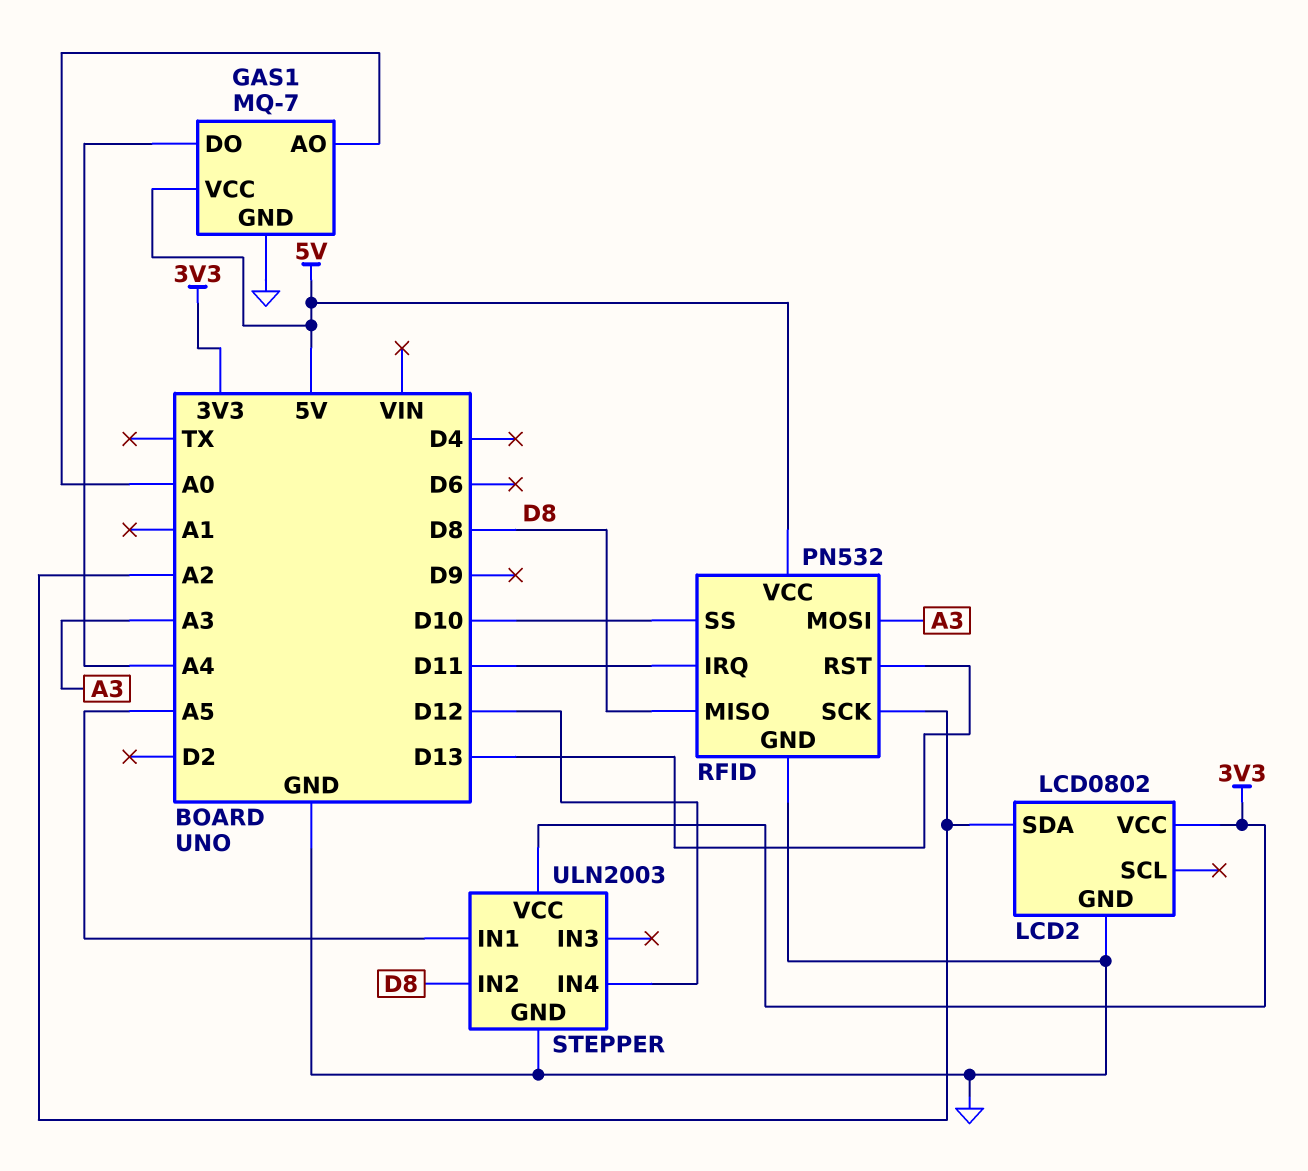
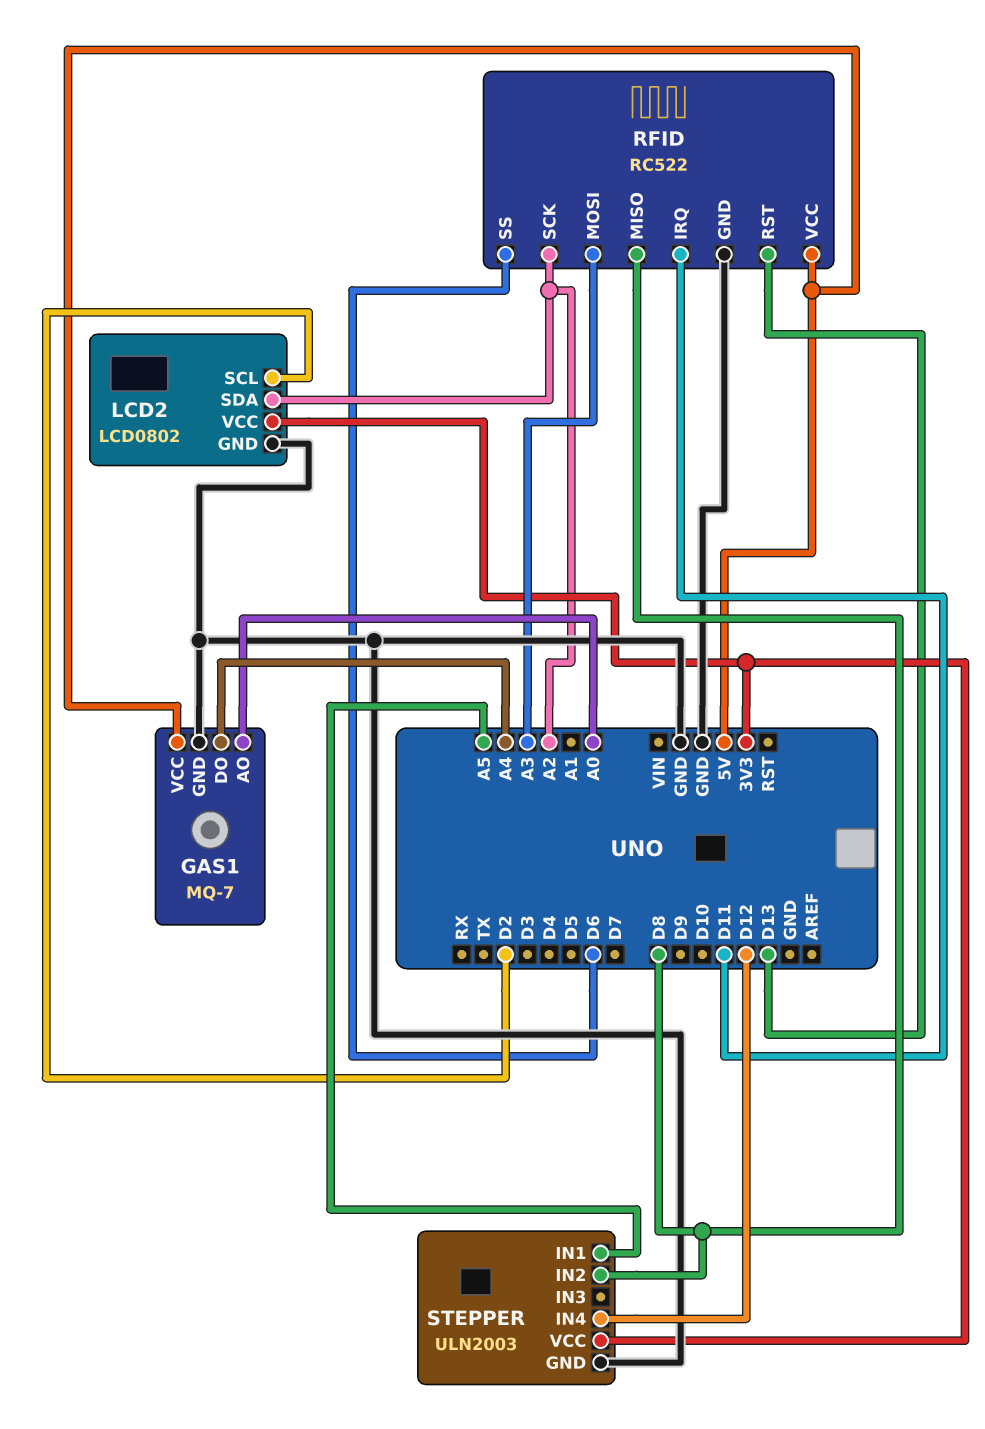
LCD2 pin SCL: none -> D2
RFID: PN532 -> RC522
RFID pin SS: D10 -> D6

